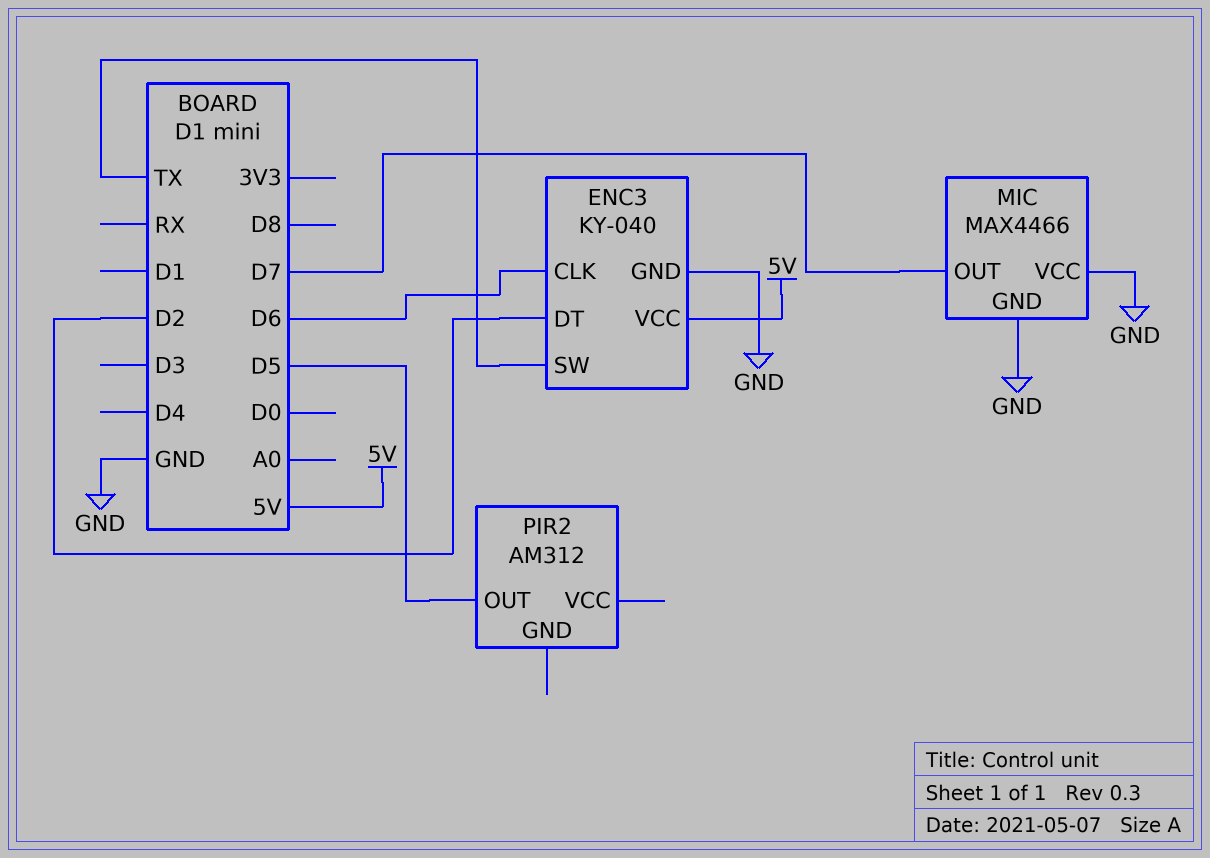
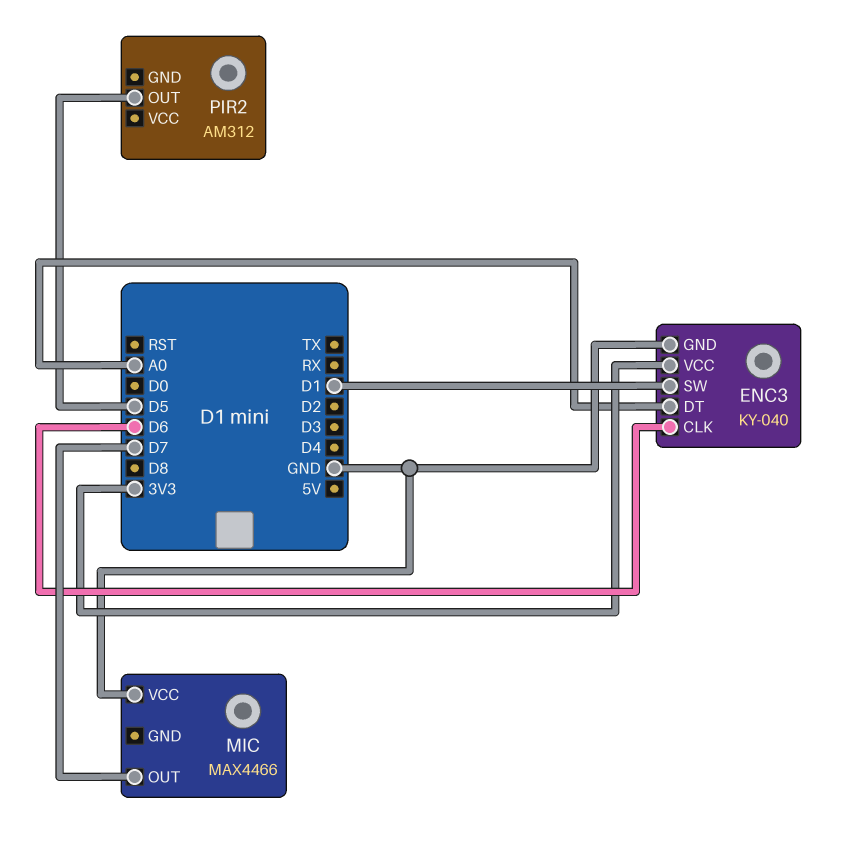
ENC3 pin DT: D2 -> A0
ENC3 pin SW: TX -> D1
ENC3 pin VCC: 5V -> 3V3
MIC pin GND: GND -> none

